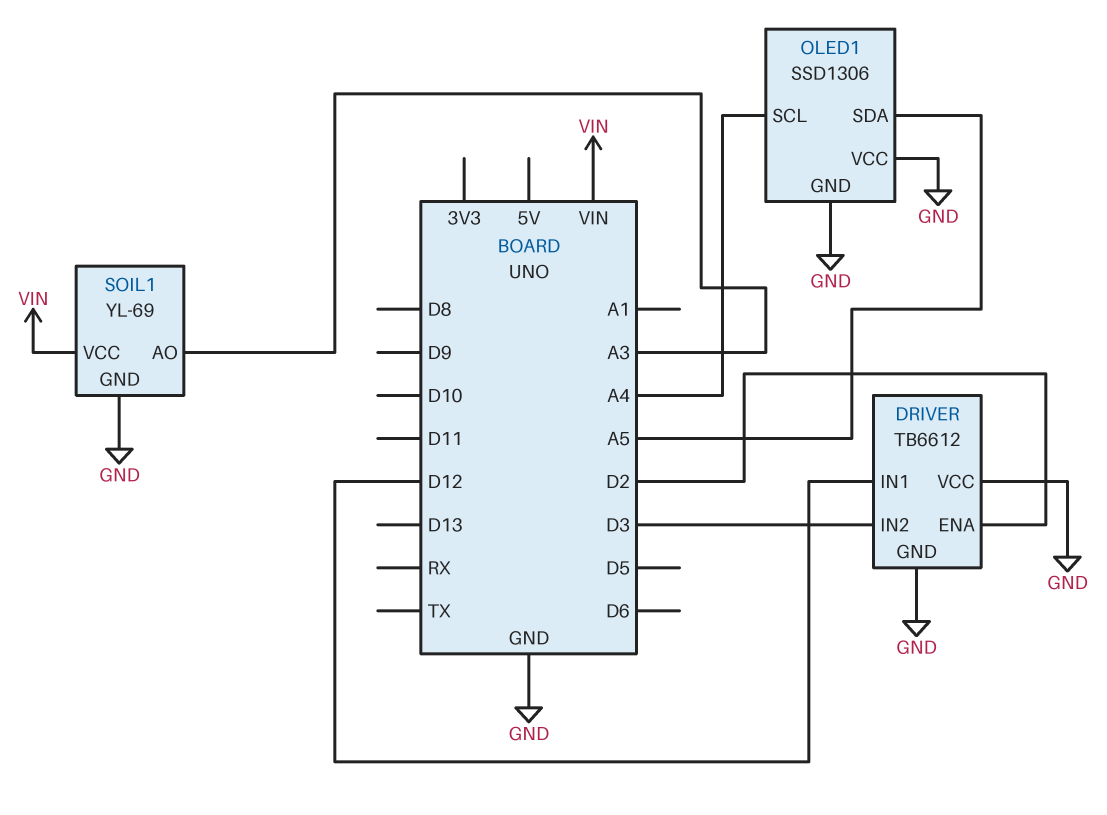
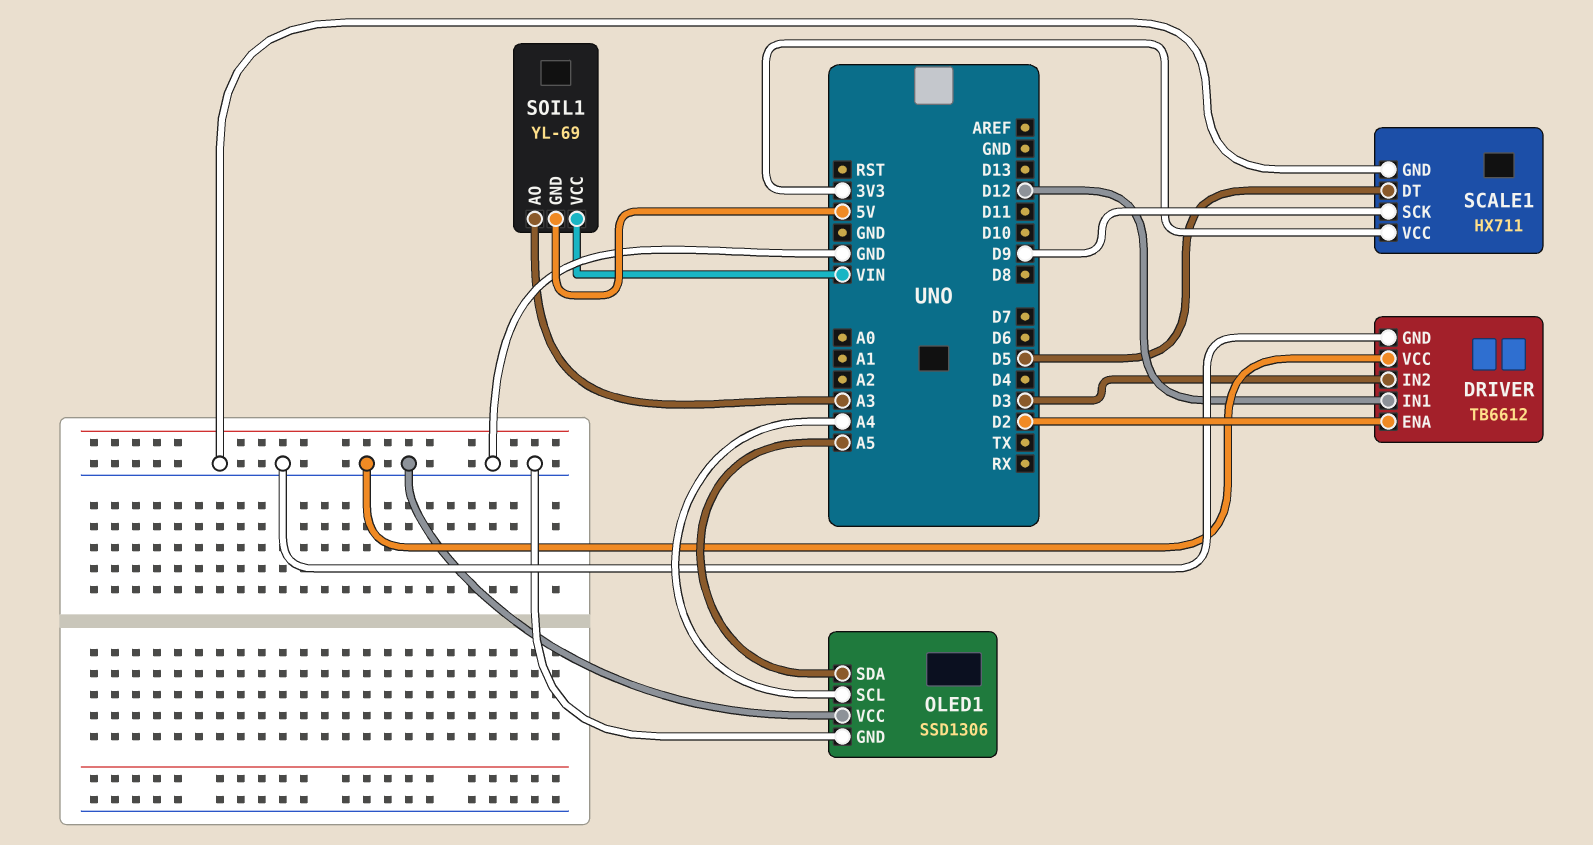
SCALE1: none -> HX711
SCALE1 pin DT: none -> D5
SCALE1 pin GND: none -> GND
SCALE1 pin SCK: none -> D9
SCALE1 pin VCC: none -> 3V3
SOIL1 pin GND: GND -> 5V

